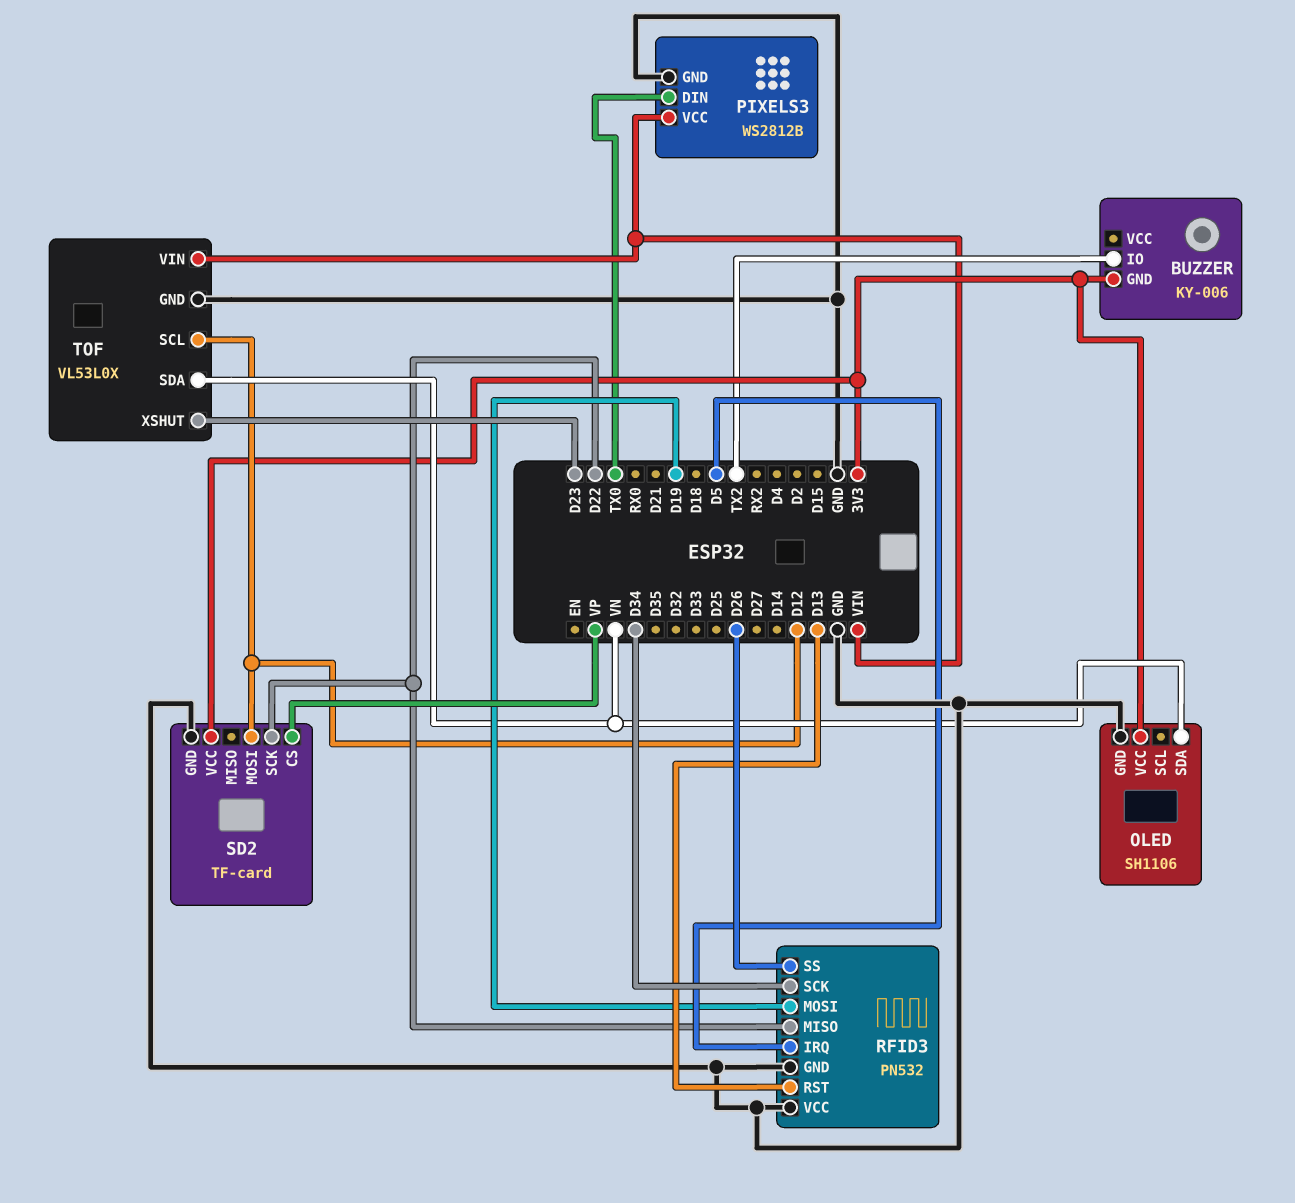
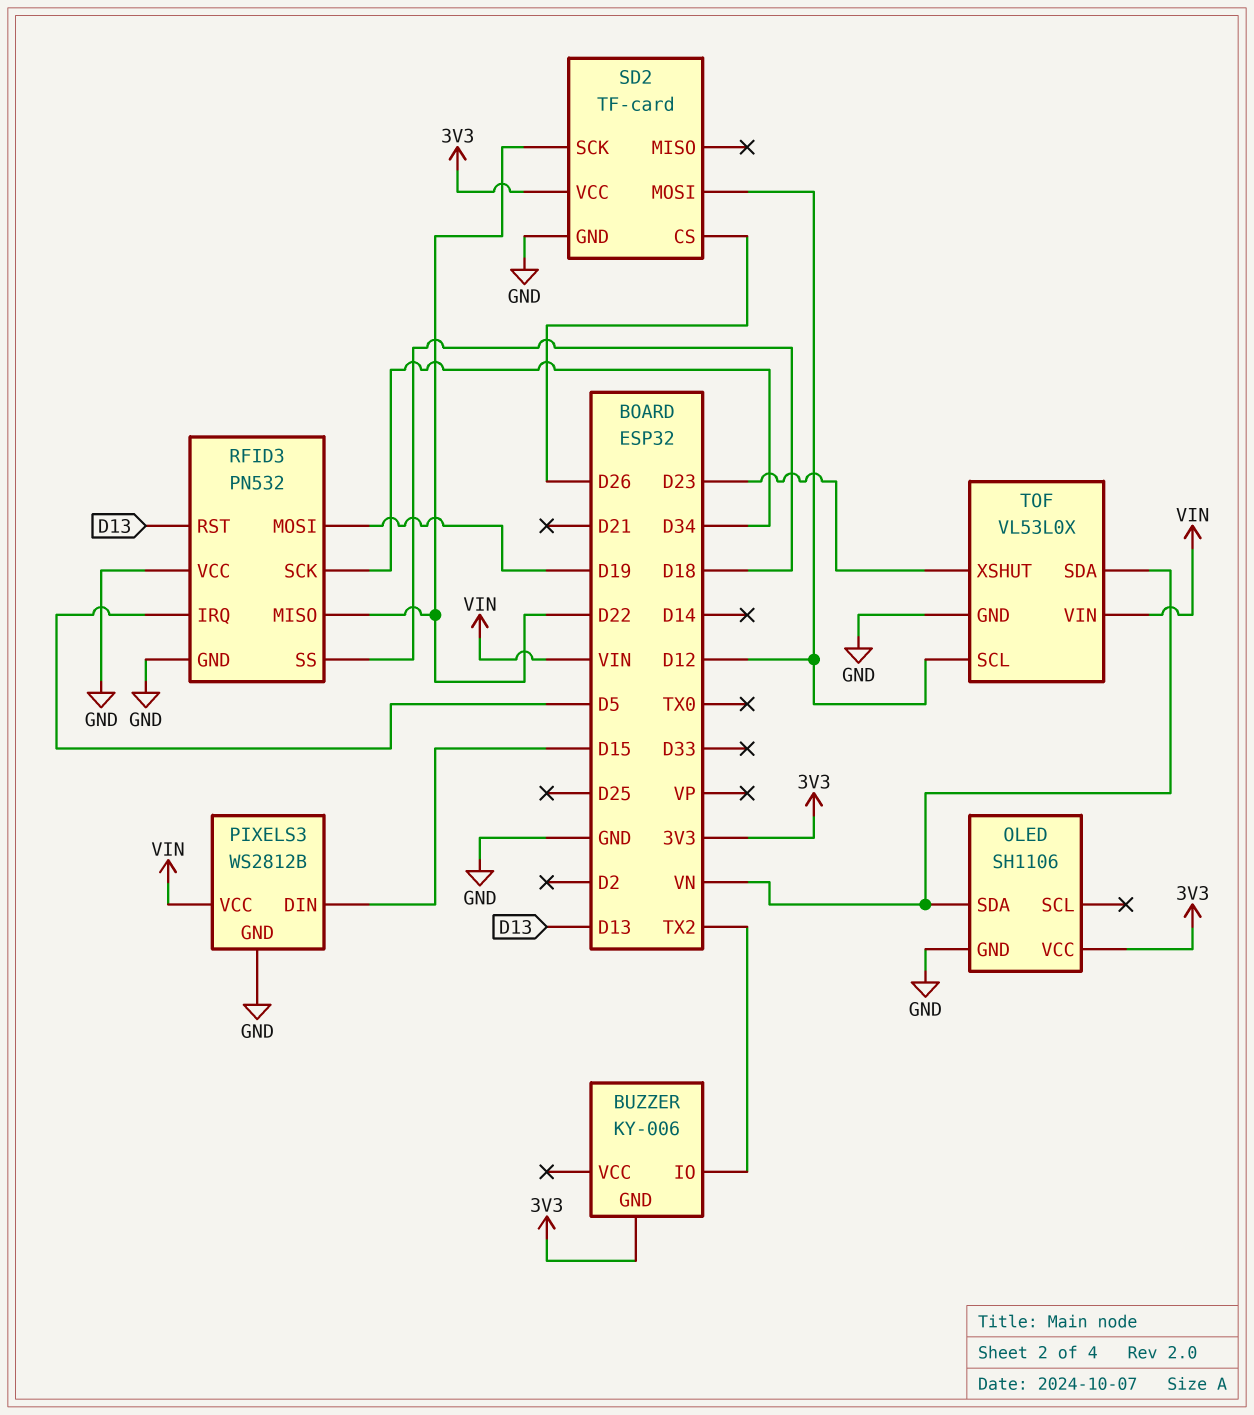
PIXELS3 pin DIN: TX0 -> D15
RFID3 pin SS: D26 -> D18
SD2 pin CS: VP -> D26

